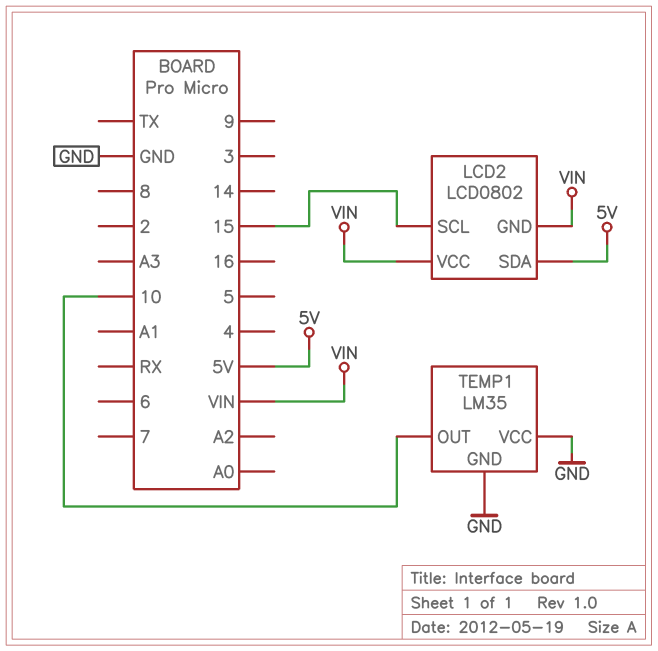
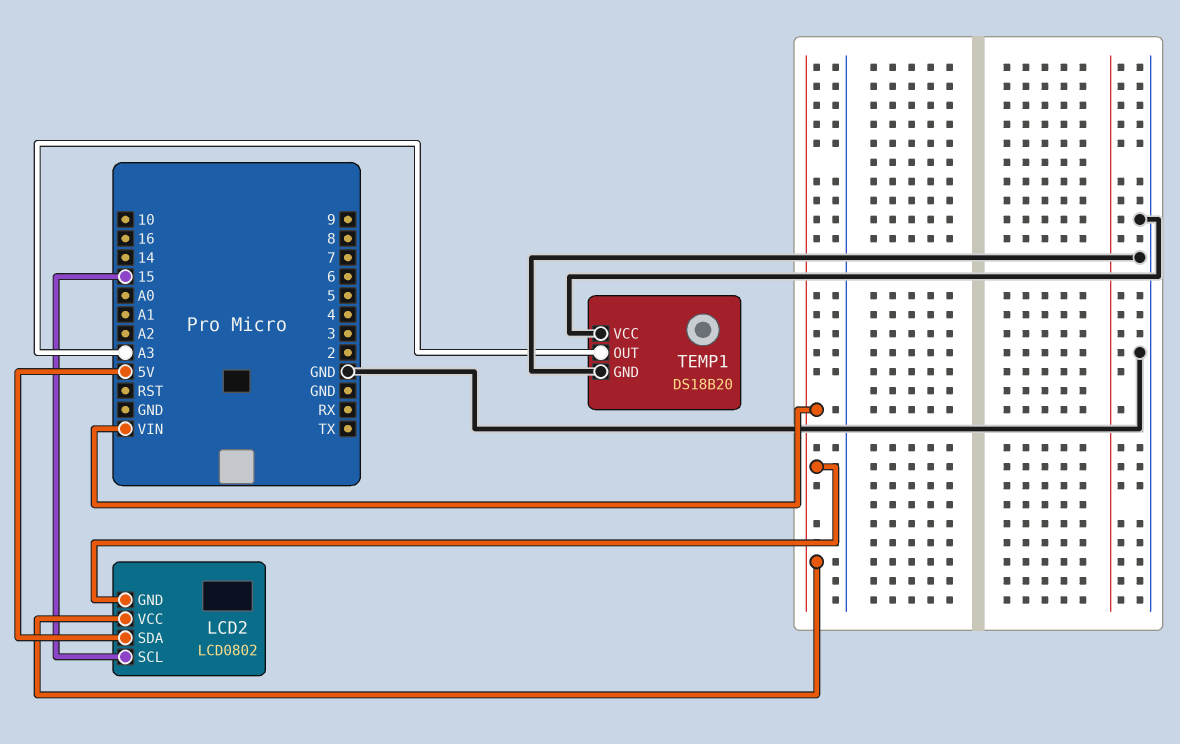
TEMP1: LM35 -> DS18B20
TEMP1 pin OUT: 10 -> A3

